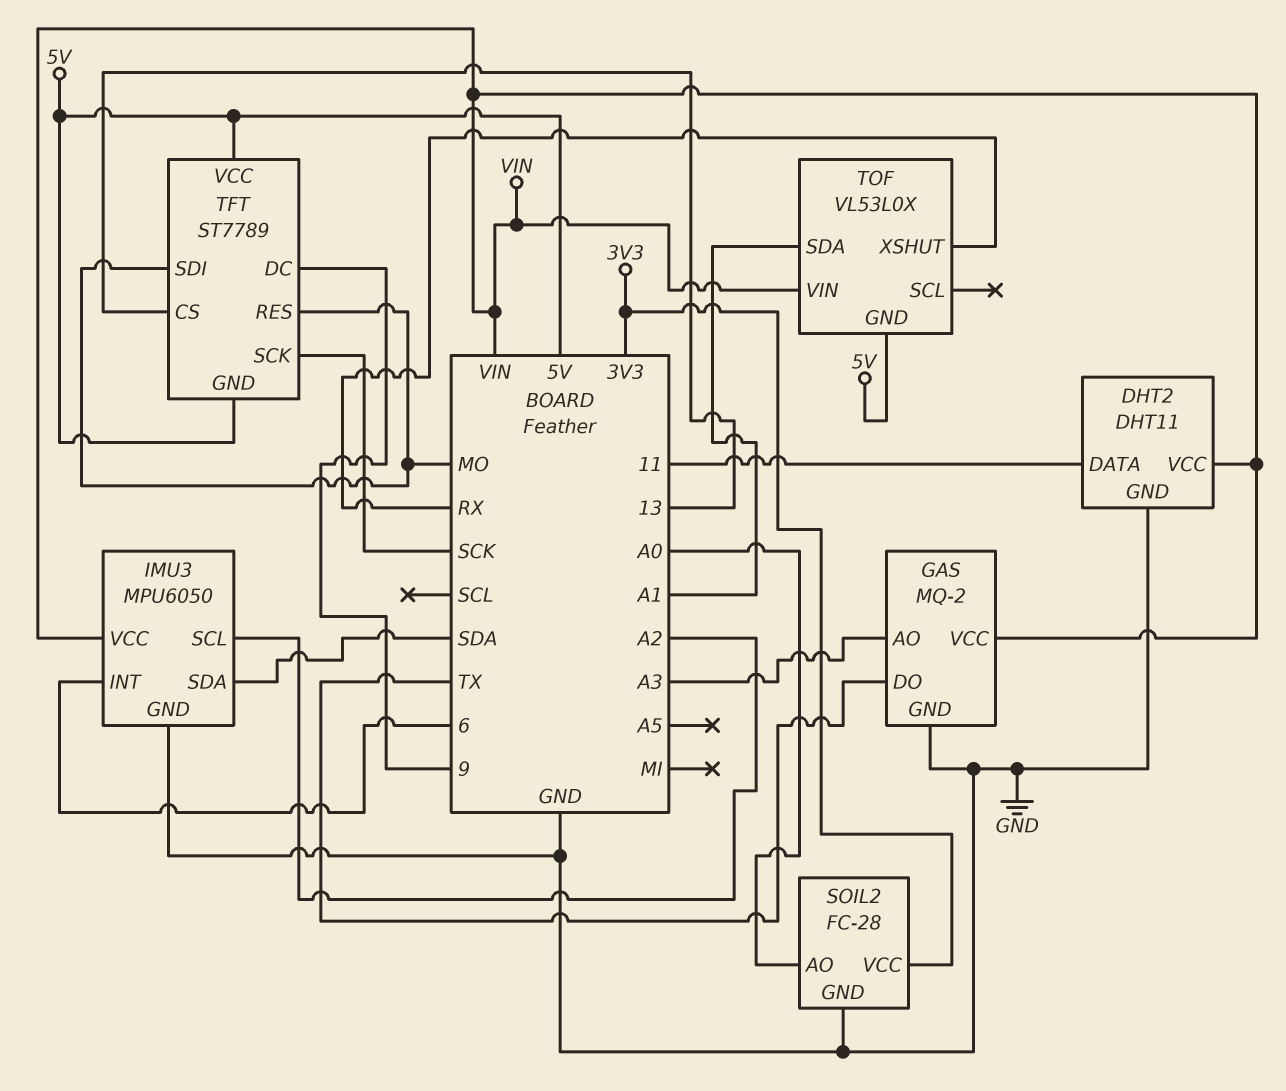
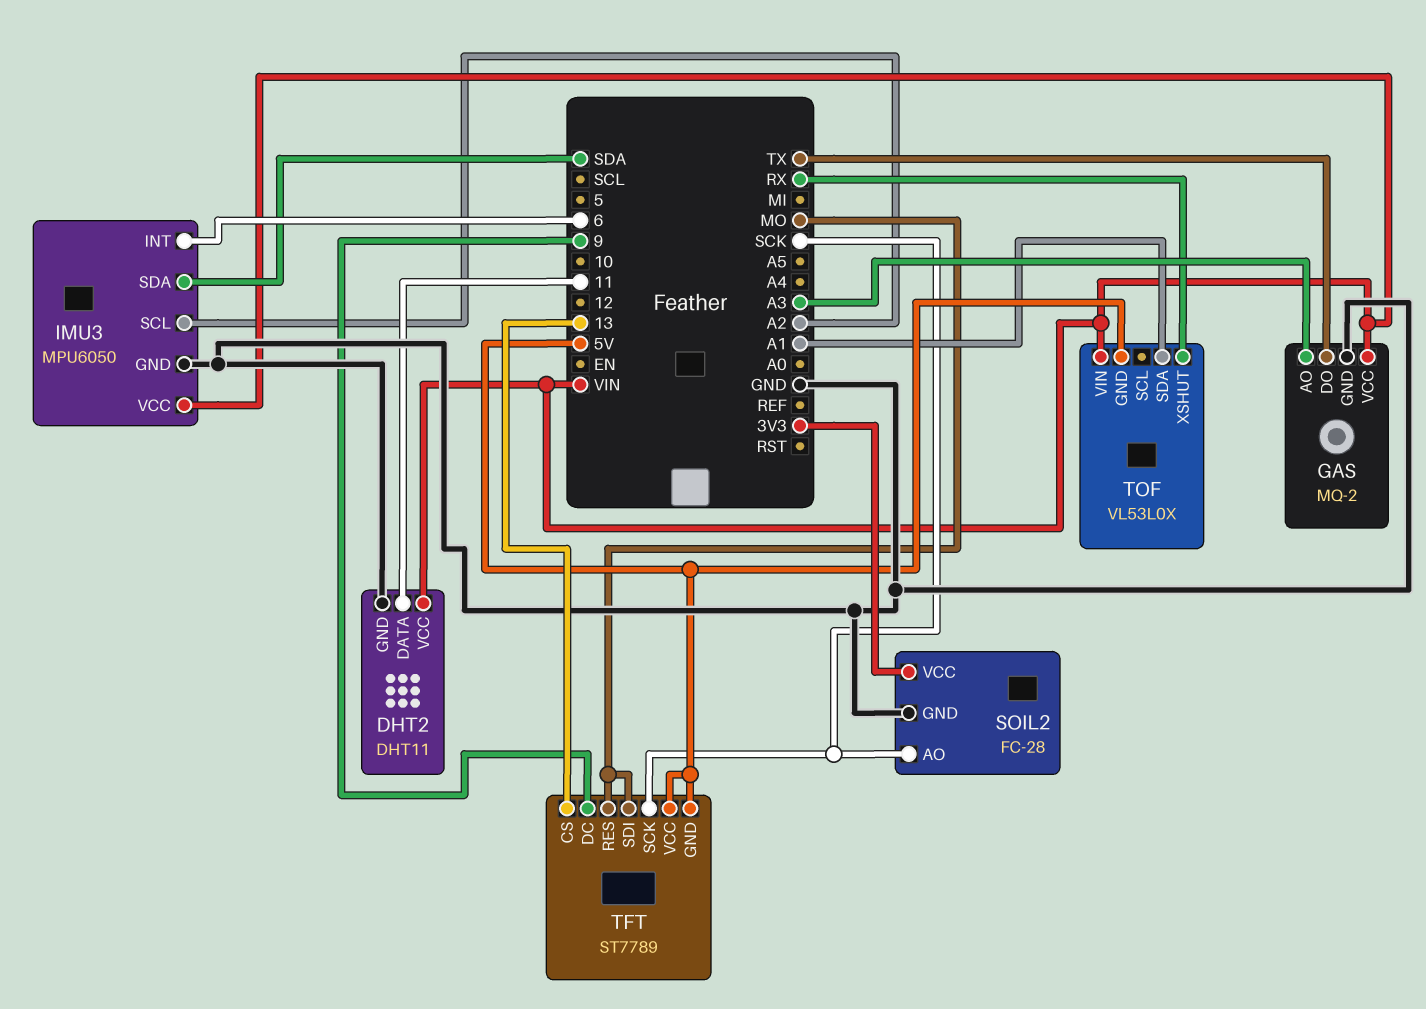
SOIL2 pin AO: A0 -> SCK

